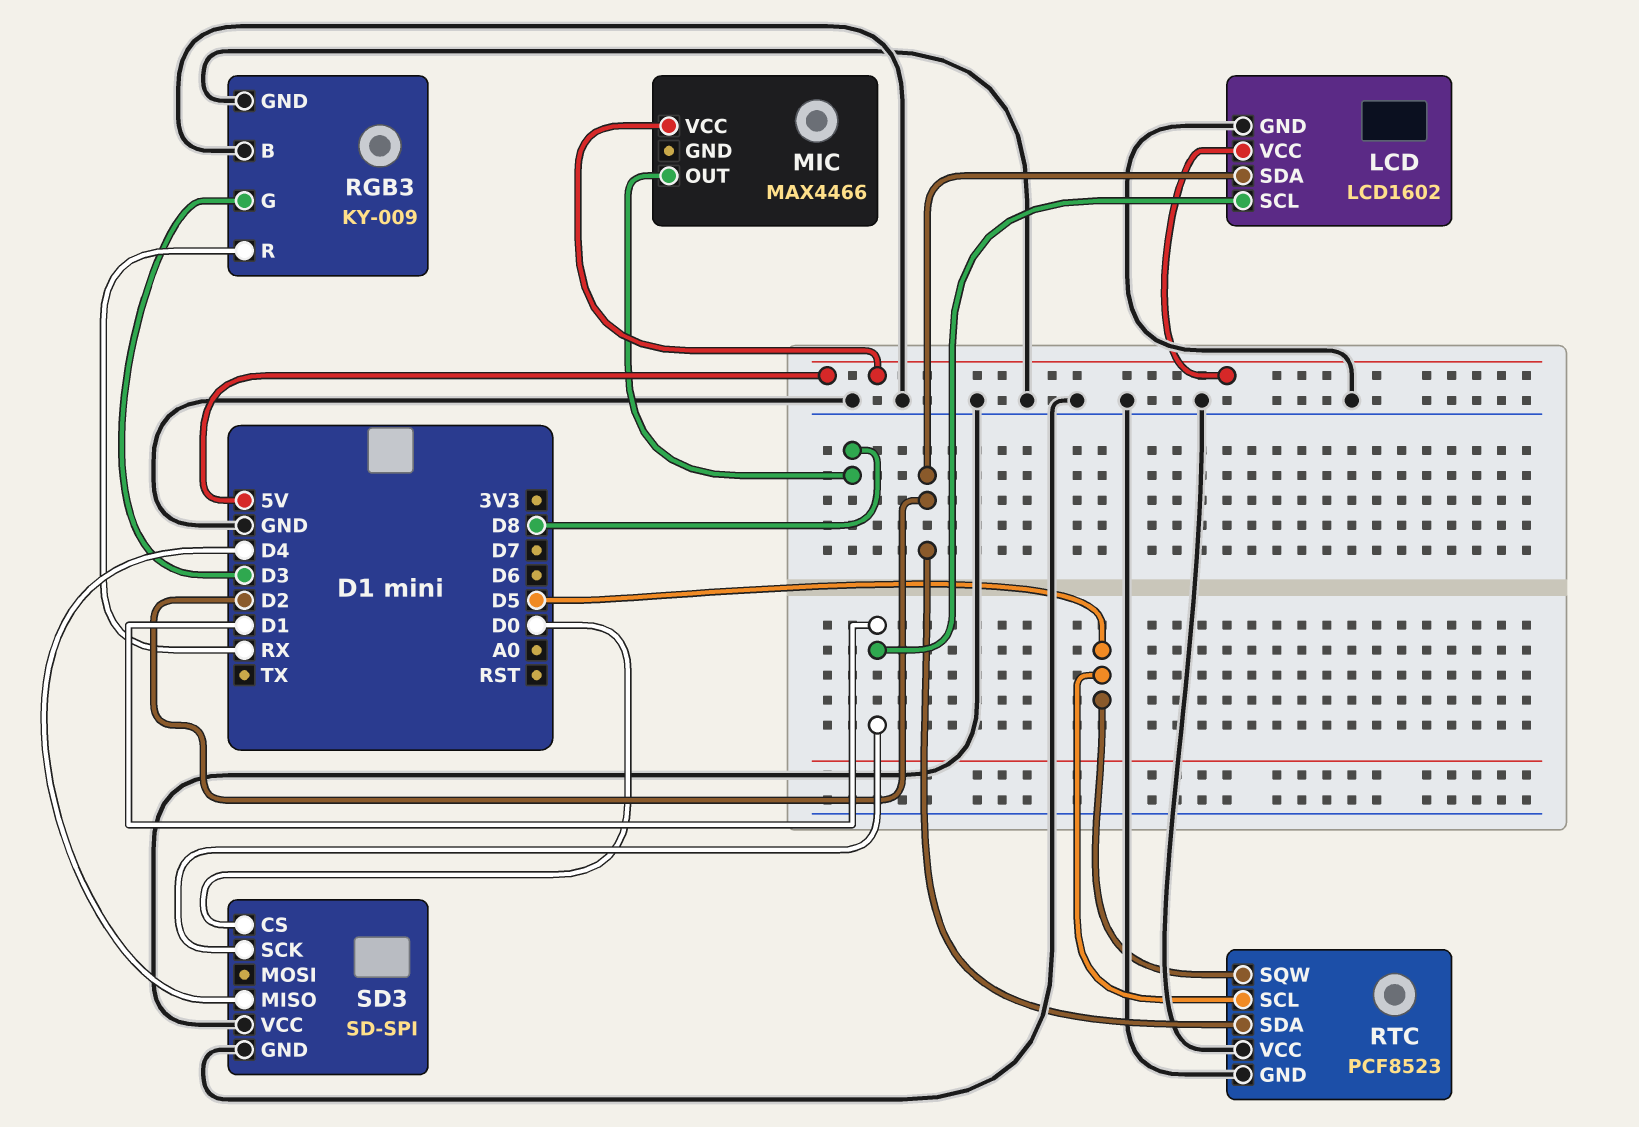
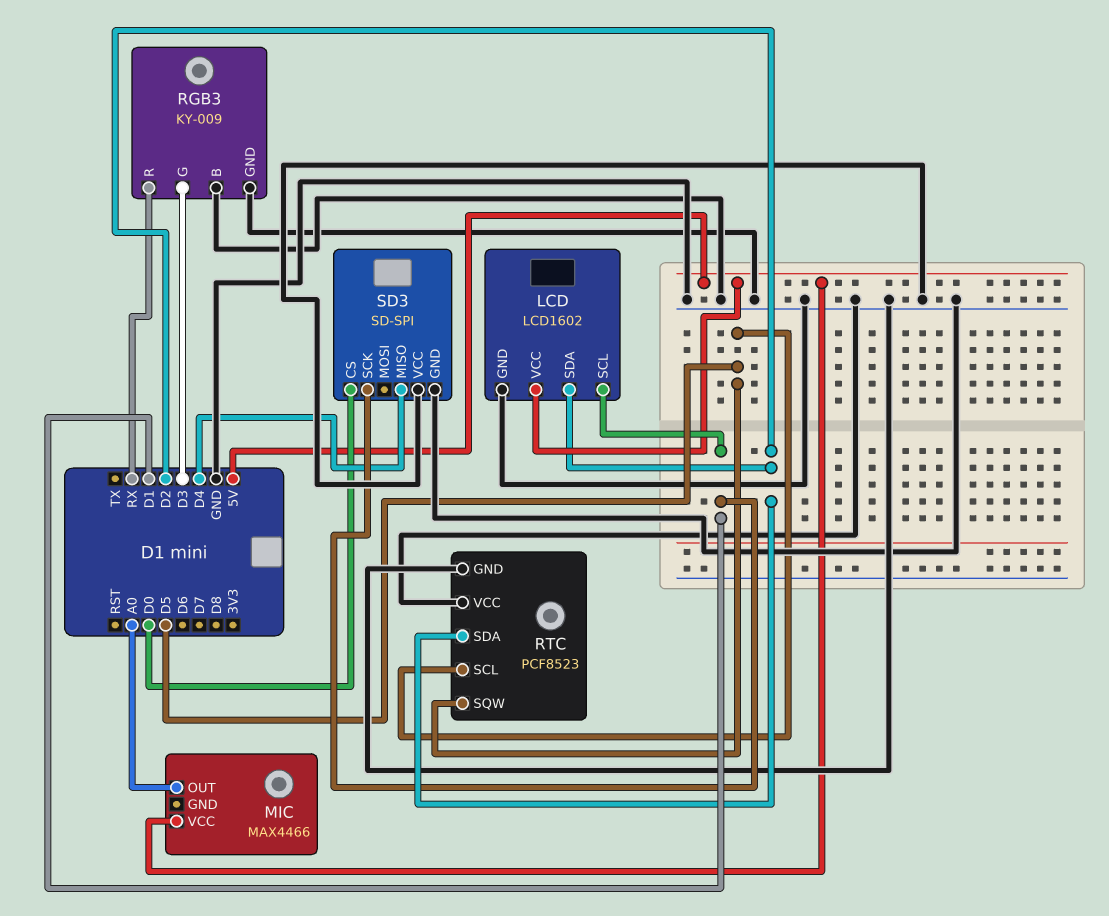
MIC pin OUT: D8 -> A0

